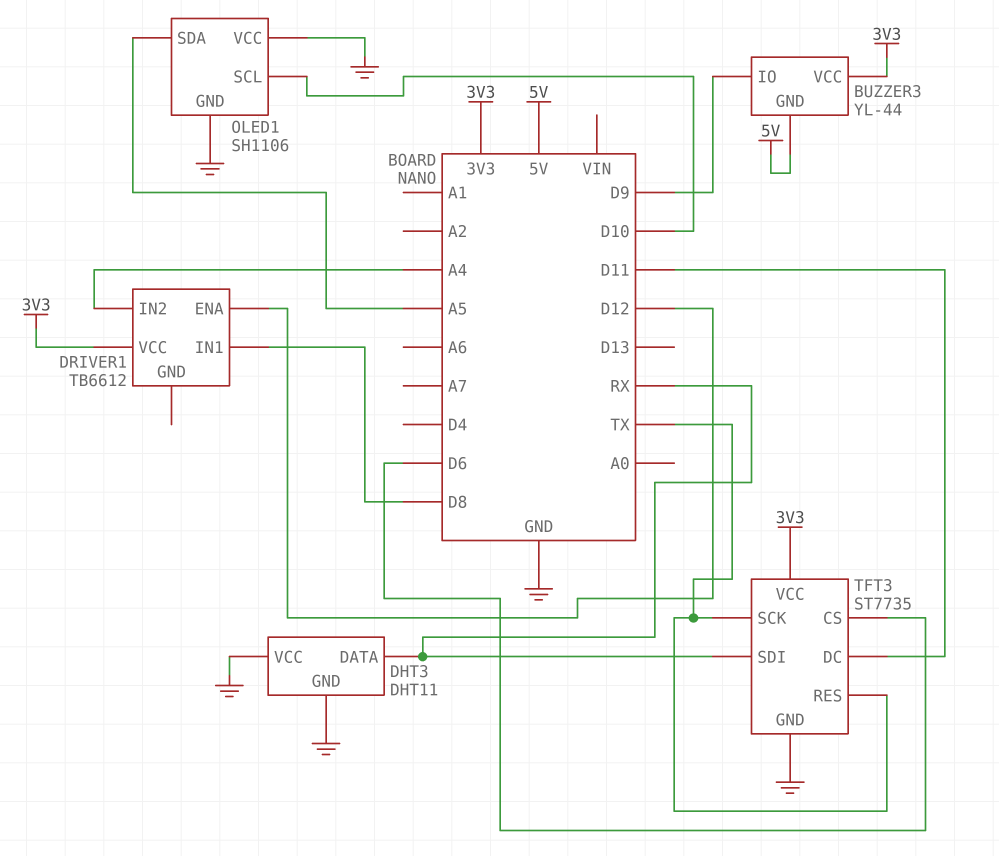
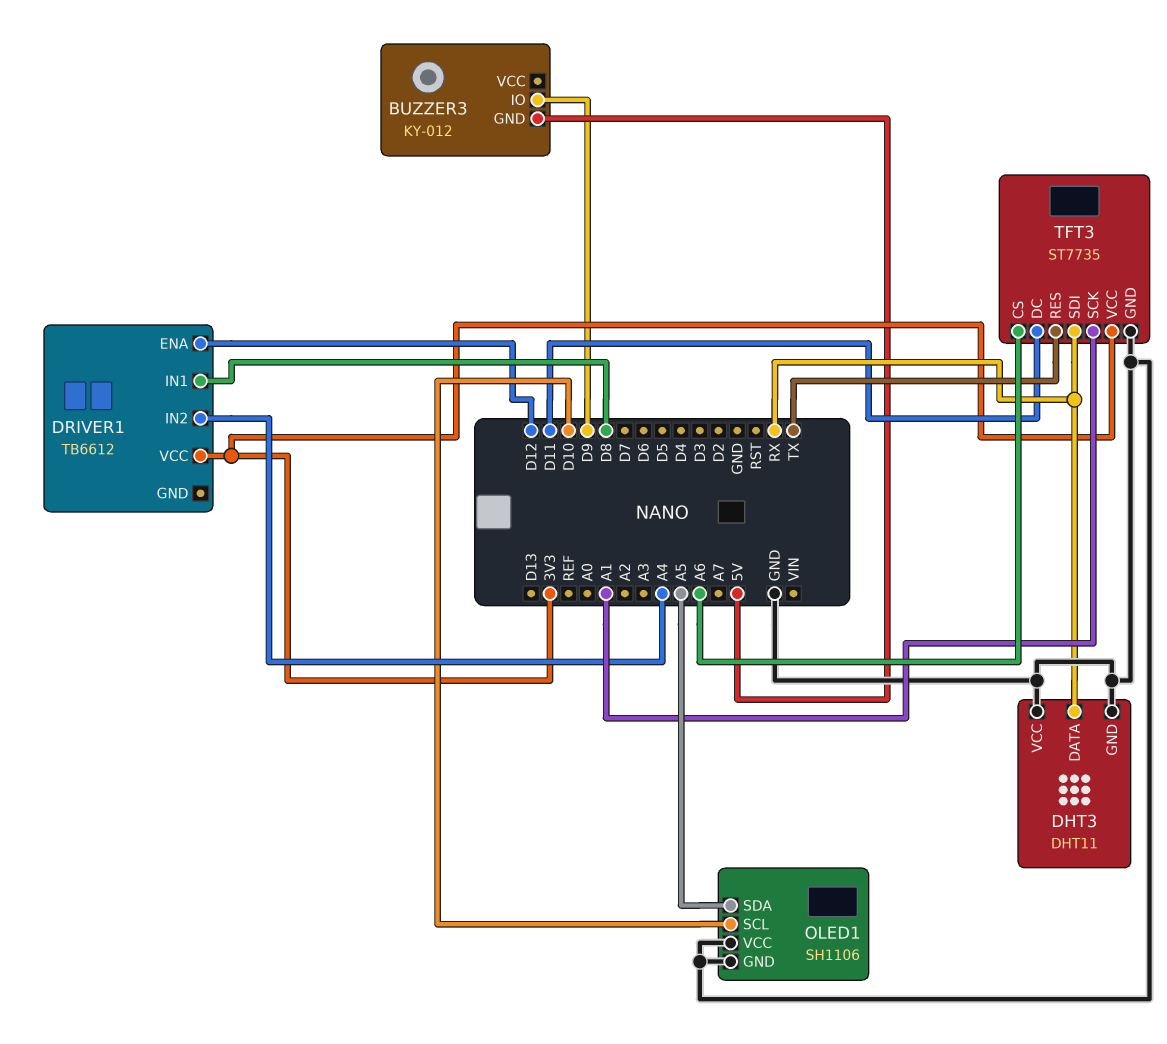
BUZZER3: YL-44 -> KY-012
BUZZER3 pin VCC: 3V3 -> none
TFT3 pin CS: D6 -> A6
TFT3 pin SCK: TX -> A1

